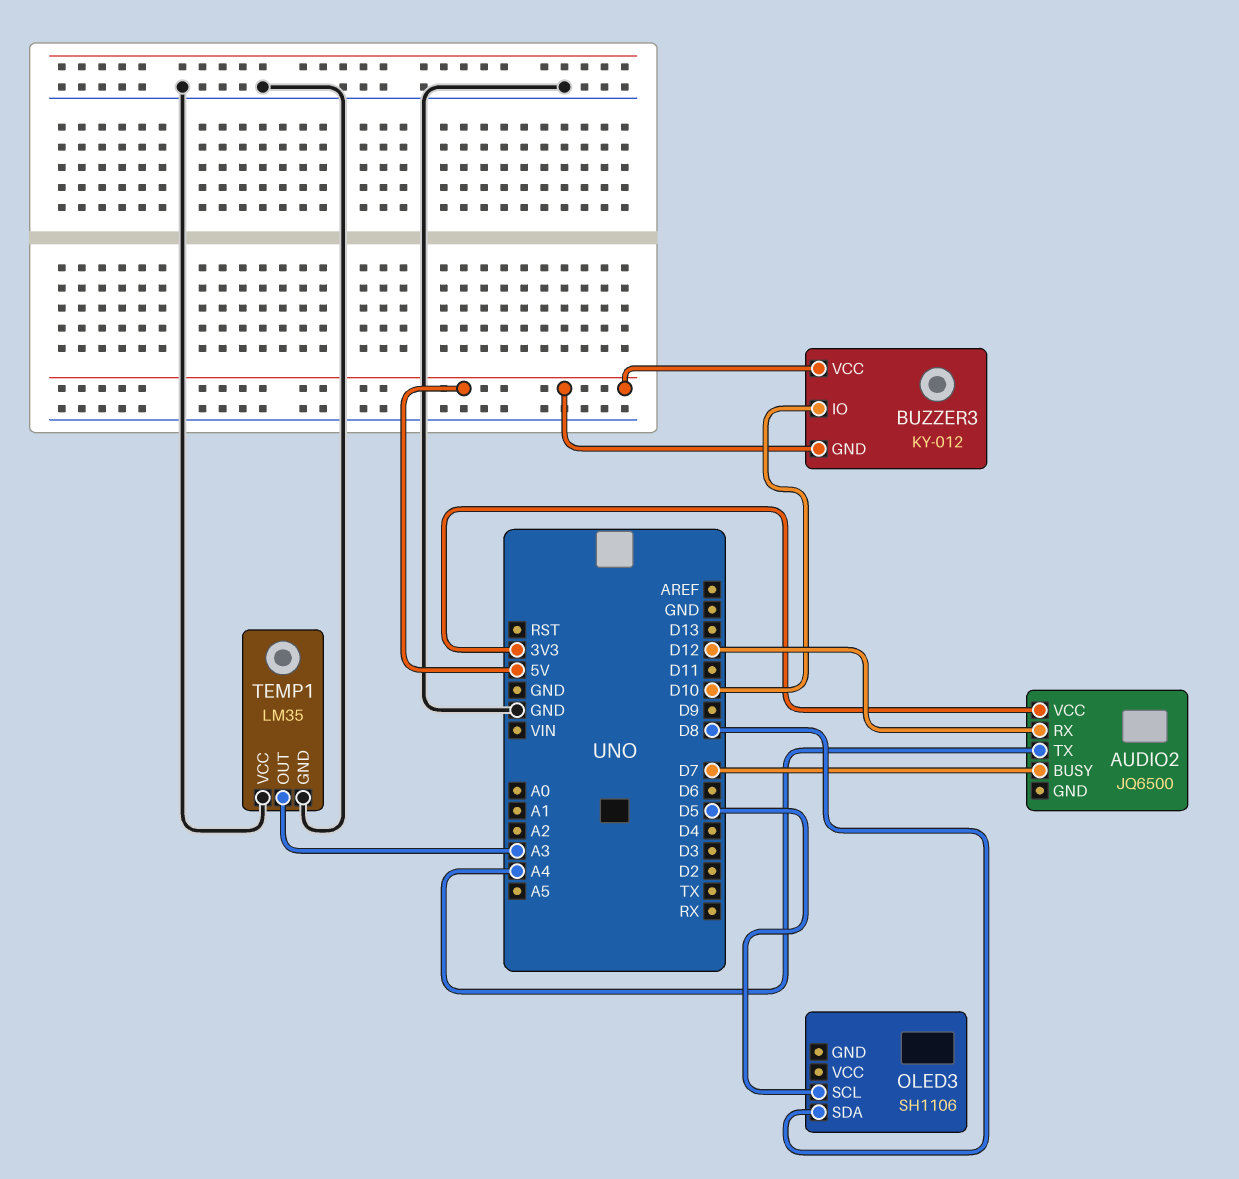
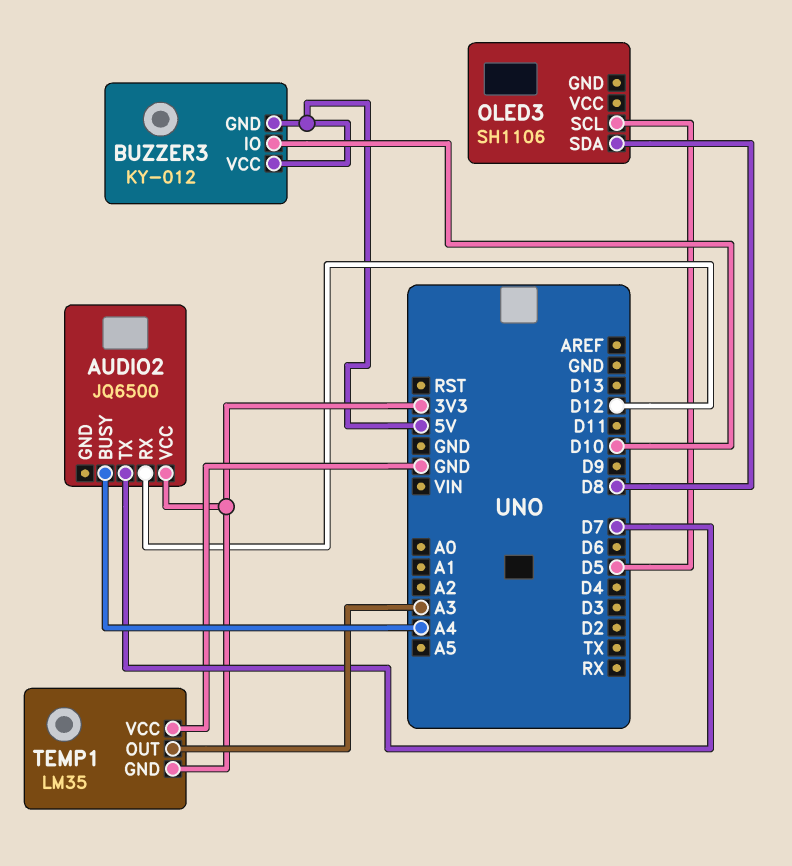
AUDIO2 pin BUSY: D7 -> A4
AUDIO2 pin TX: A4 -> D7
TEMP1 pin GND: GND -> 3V3

